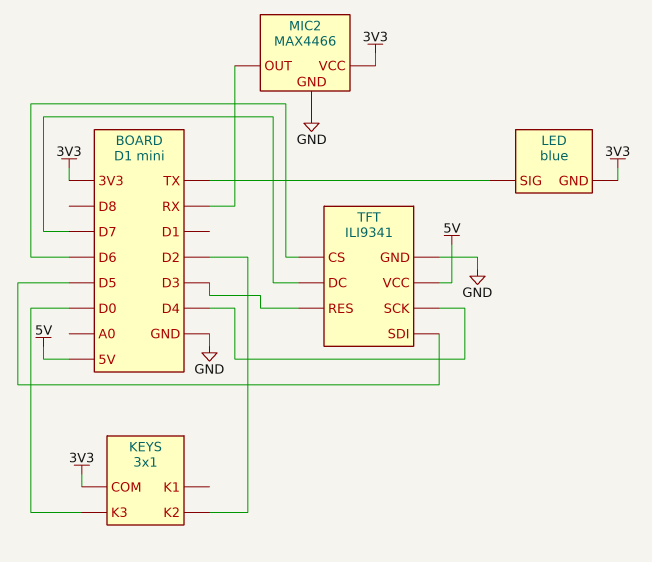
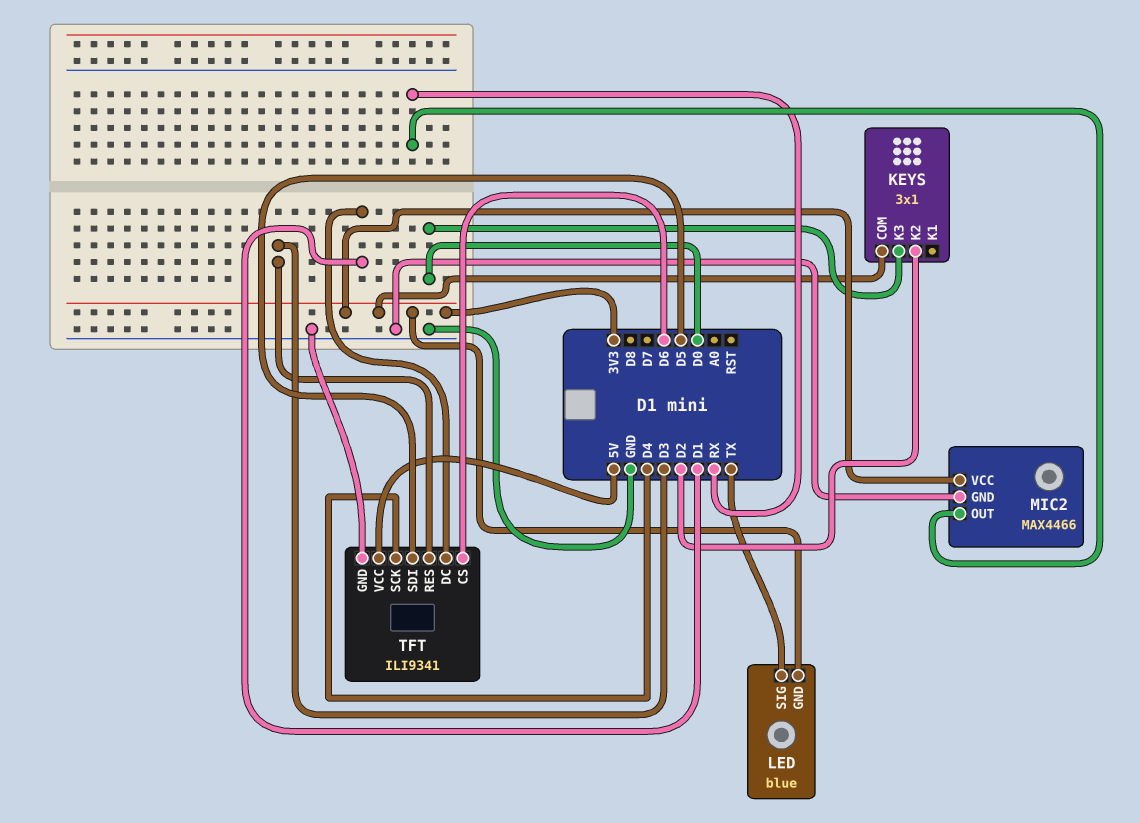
TFT pin DC: D7 -> D1

